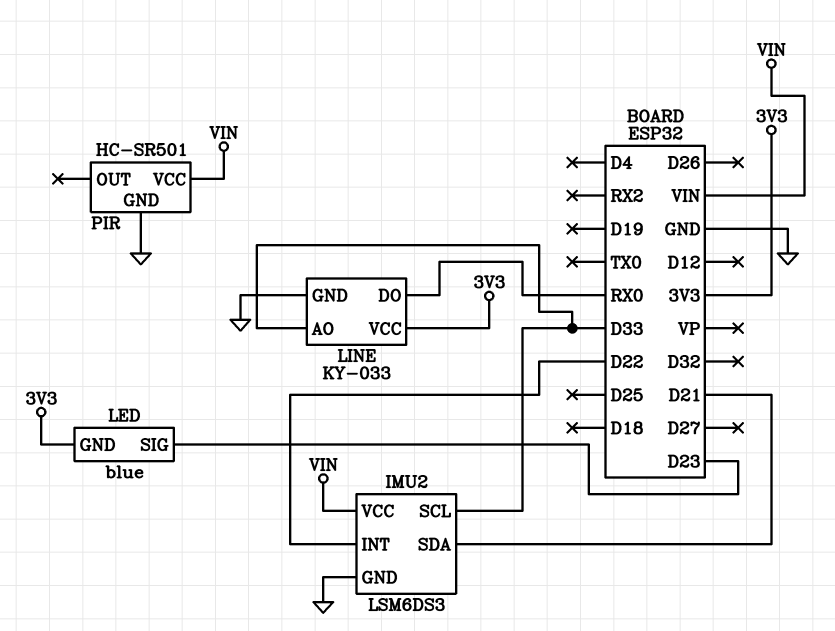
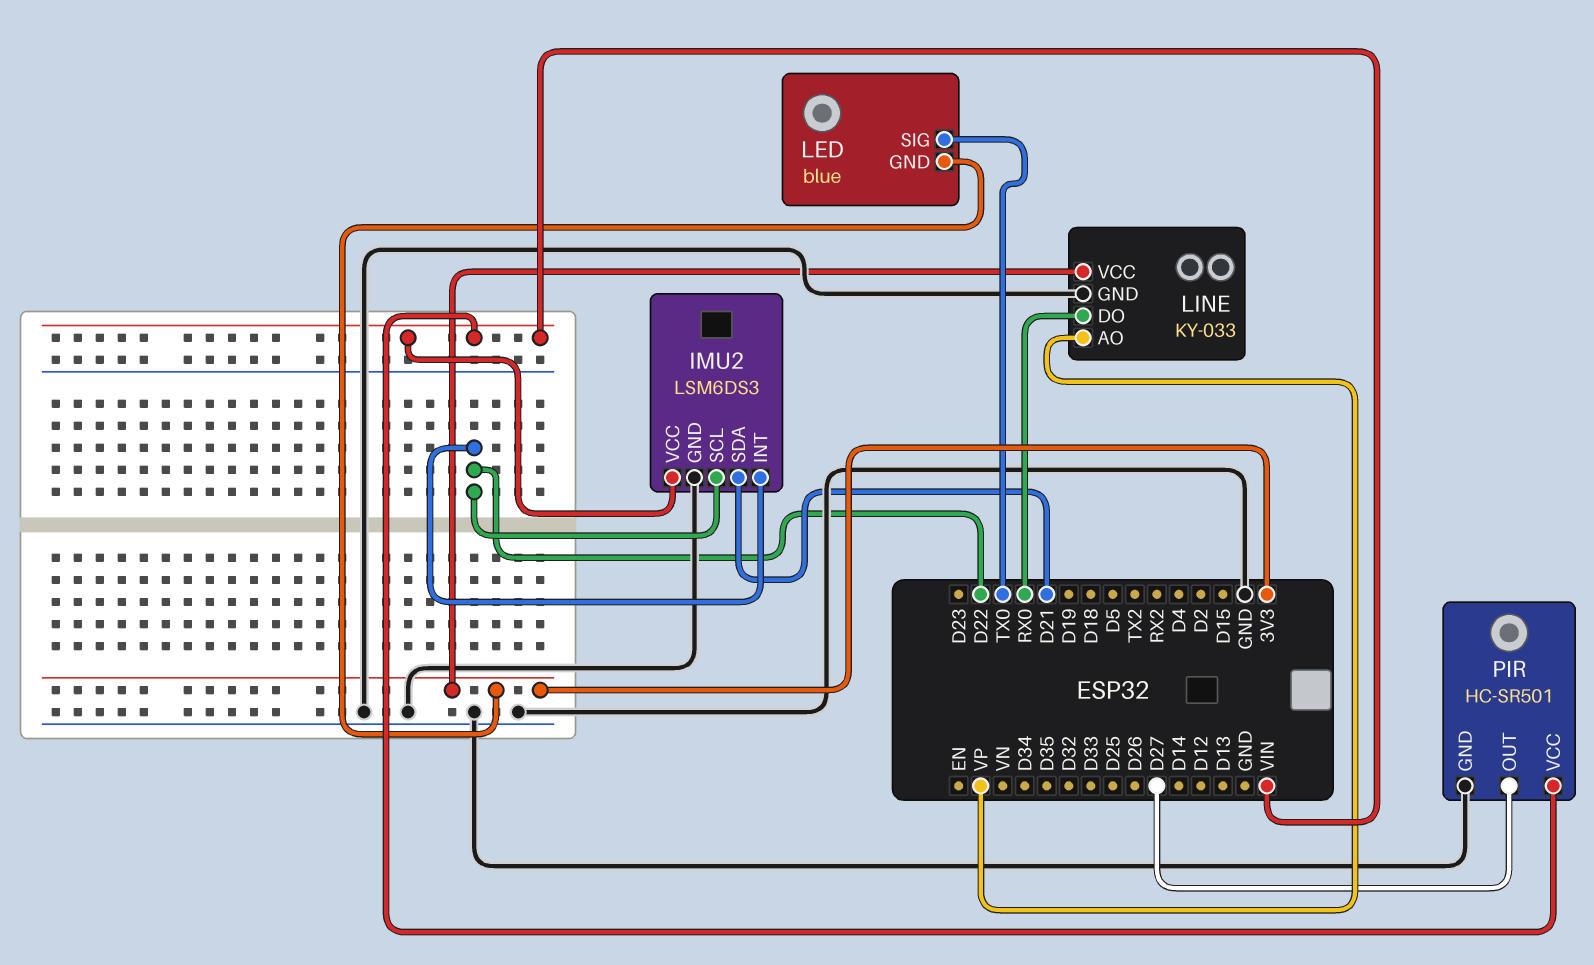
IMU2 pin SCL: D33 -> D22
LED pin SIG: D23 -> TX0
LINE pin AO: D33 -> VP
PIR pin OUT: none -> D27

